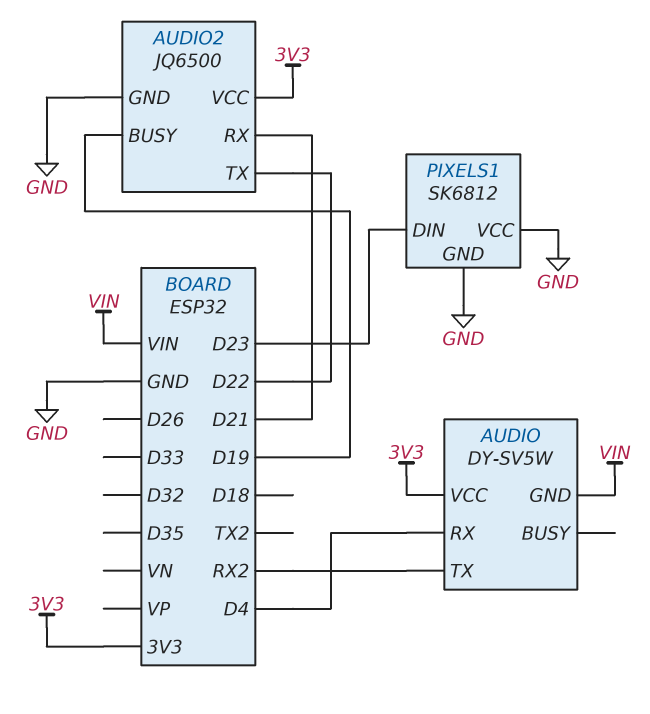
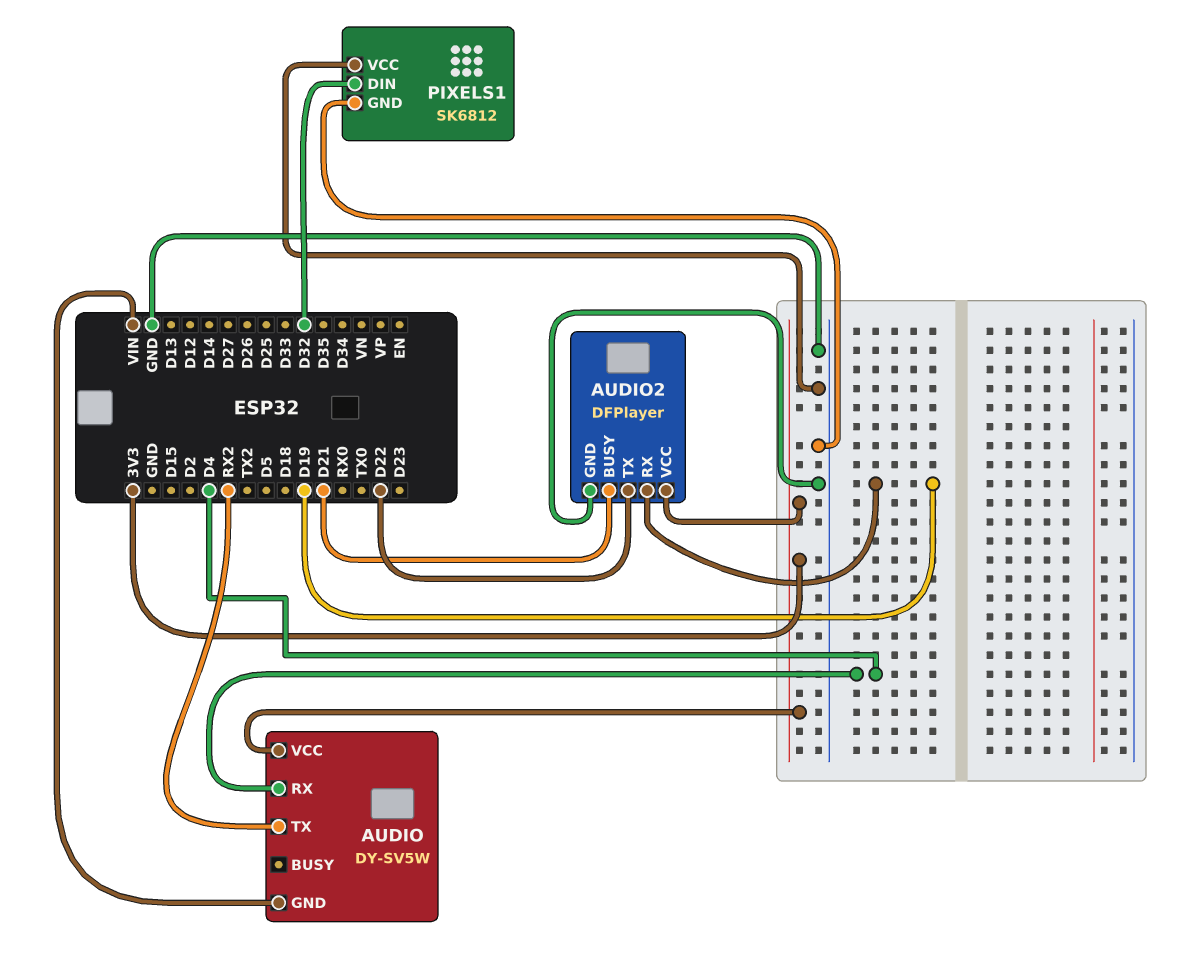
AUDIO2: JQ6500 -> DFPlayer
AUDIO2 pin BUSY: D19 -> D21
AUDIO2 pin RX: D21 -> D19
PIXELS1 pin DIN: D23 -> D32

